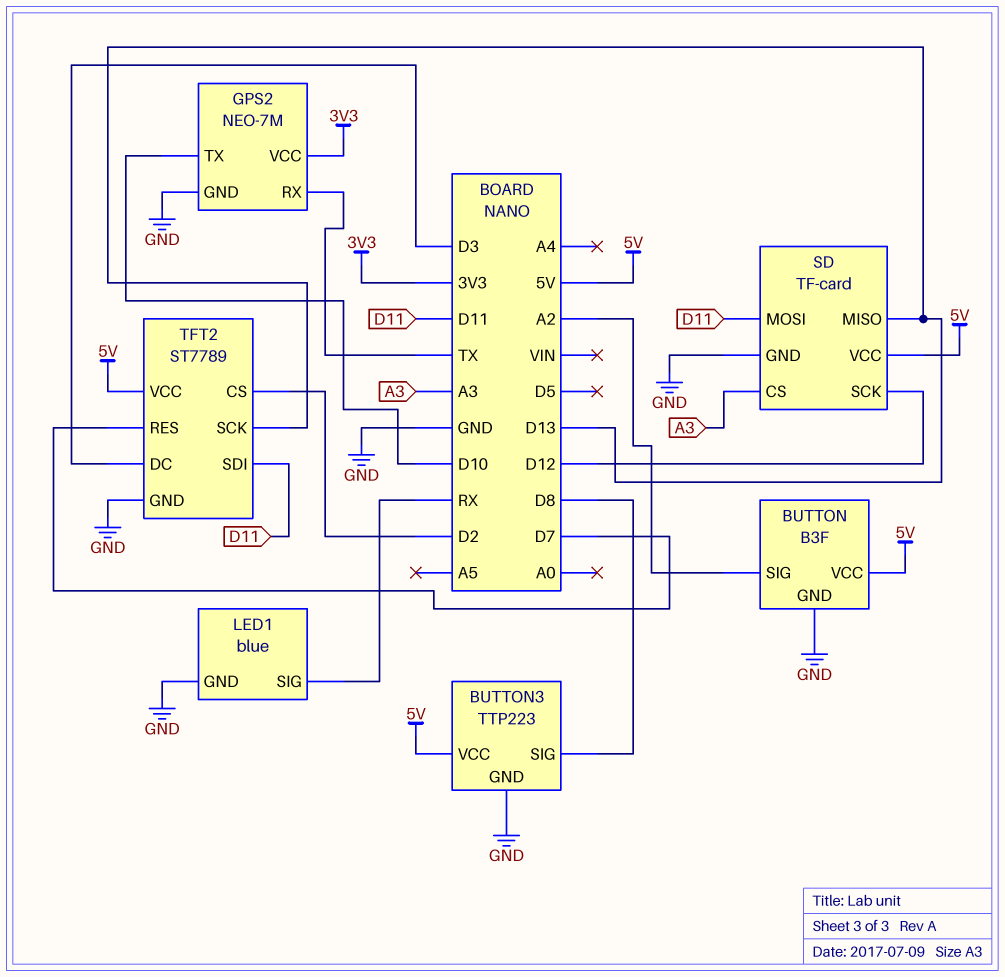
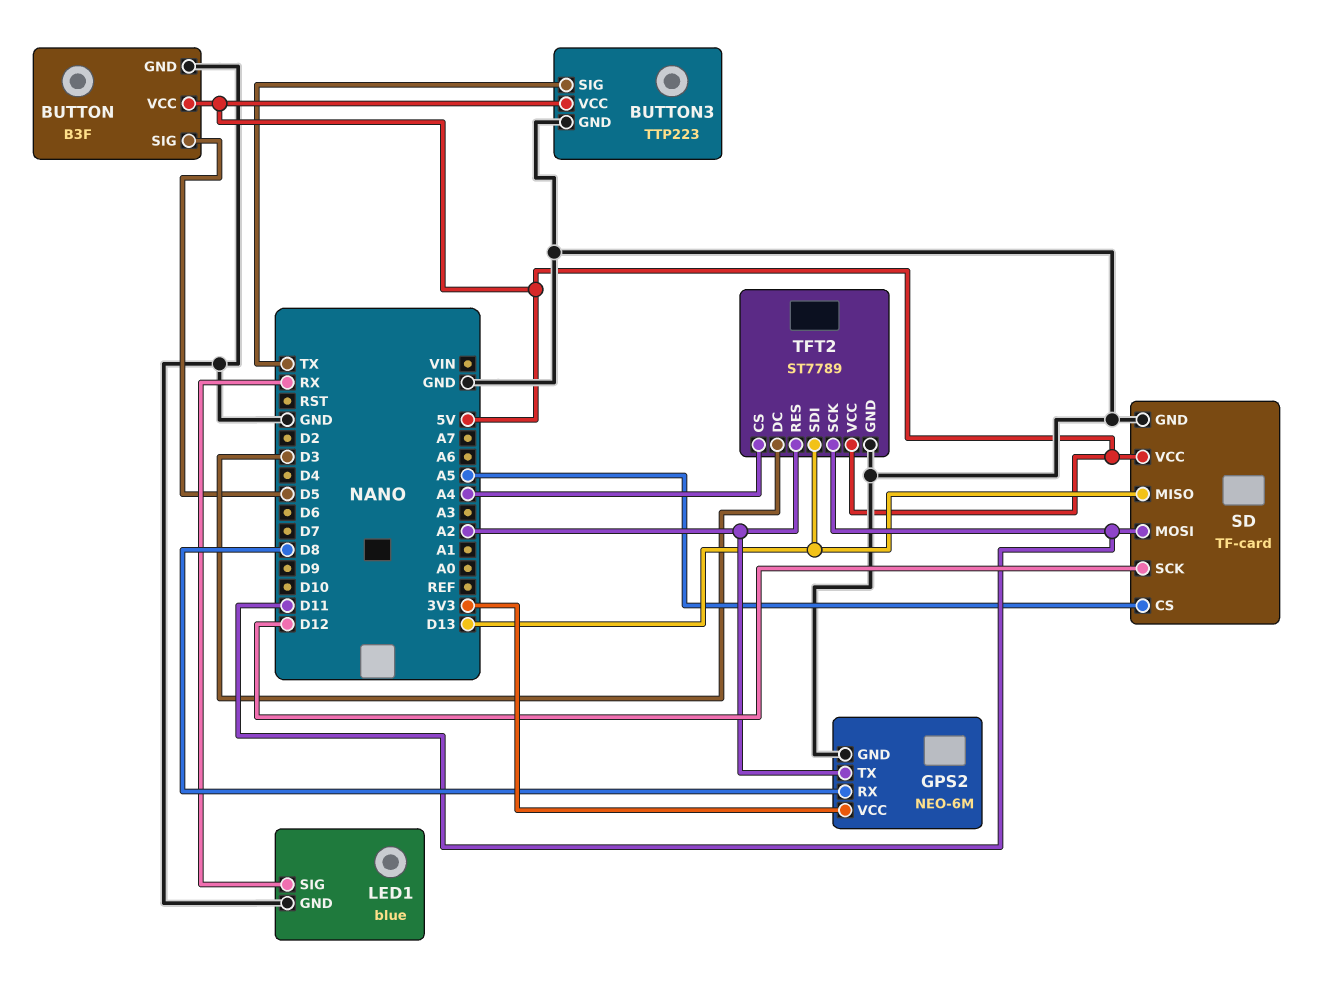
BUTTON pin SIG: A2 -> D5
BUTTON3 pin SIG: D8 -> TX
GPS2: NEO-7M -> NEO-6M
GPS2 pin RX: TX -> D8
GPS2 pin TX: D10 -> A2
SD pin CS: A3 -> A5
TFT2 pin CS: D2 -> A4
TFT2 pin RES: D7 -> A2
TFT2 pin SCK: D13 -> D11
TFT2 pin SDI: D11 -> D13

